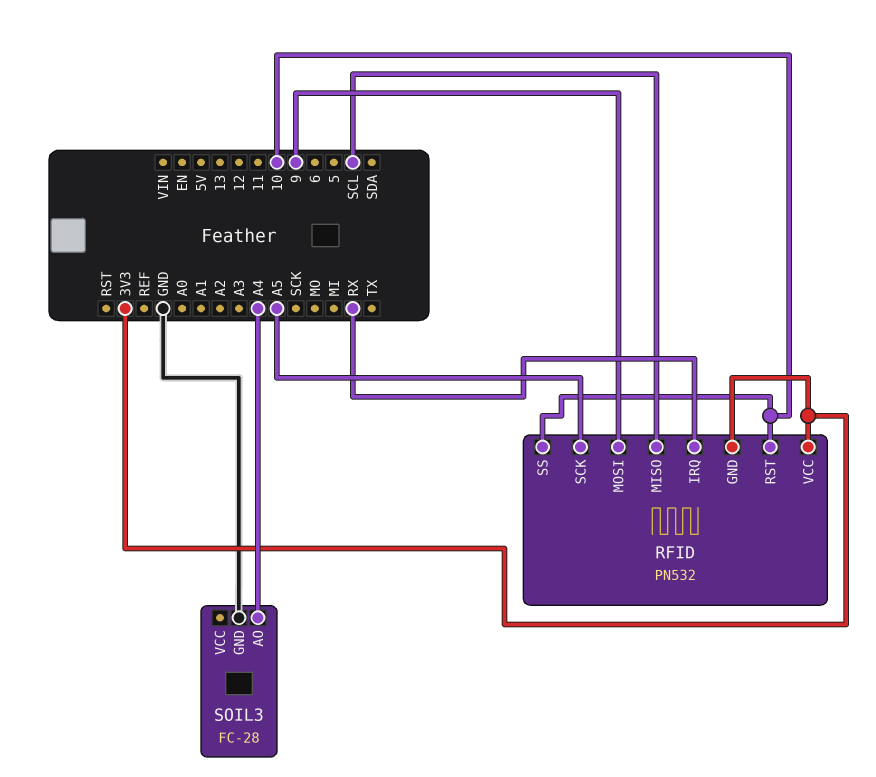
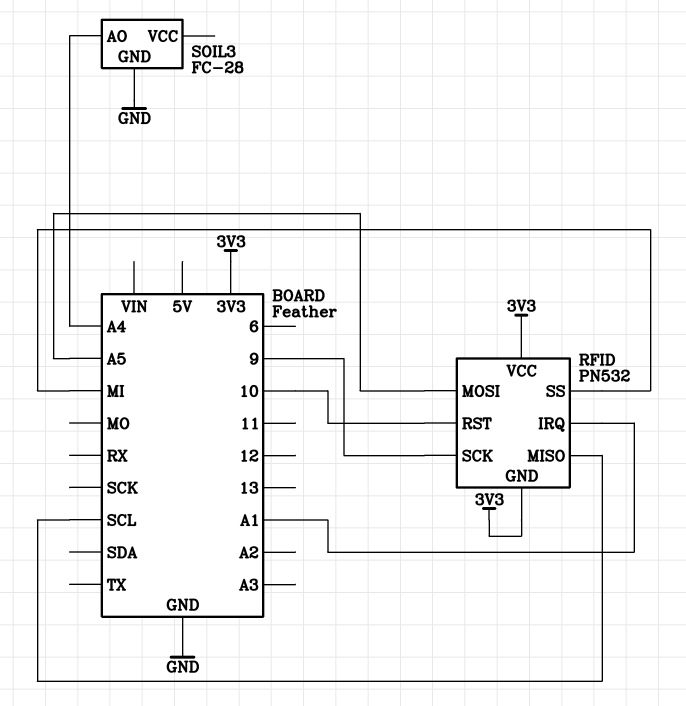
RFID pin IRQ: RX -> A1
RFID pin MOSI: 9 -> A5
RFID pin SCK: A5 -> 9
RFID pin SS: 10 -> MI

